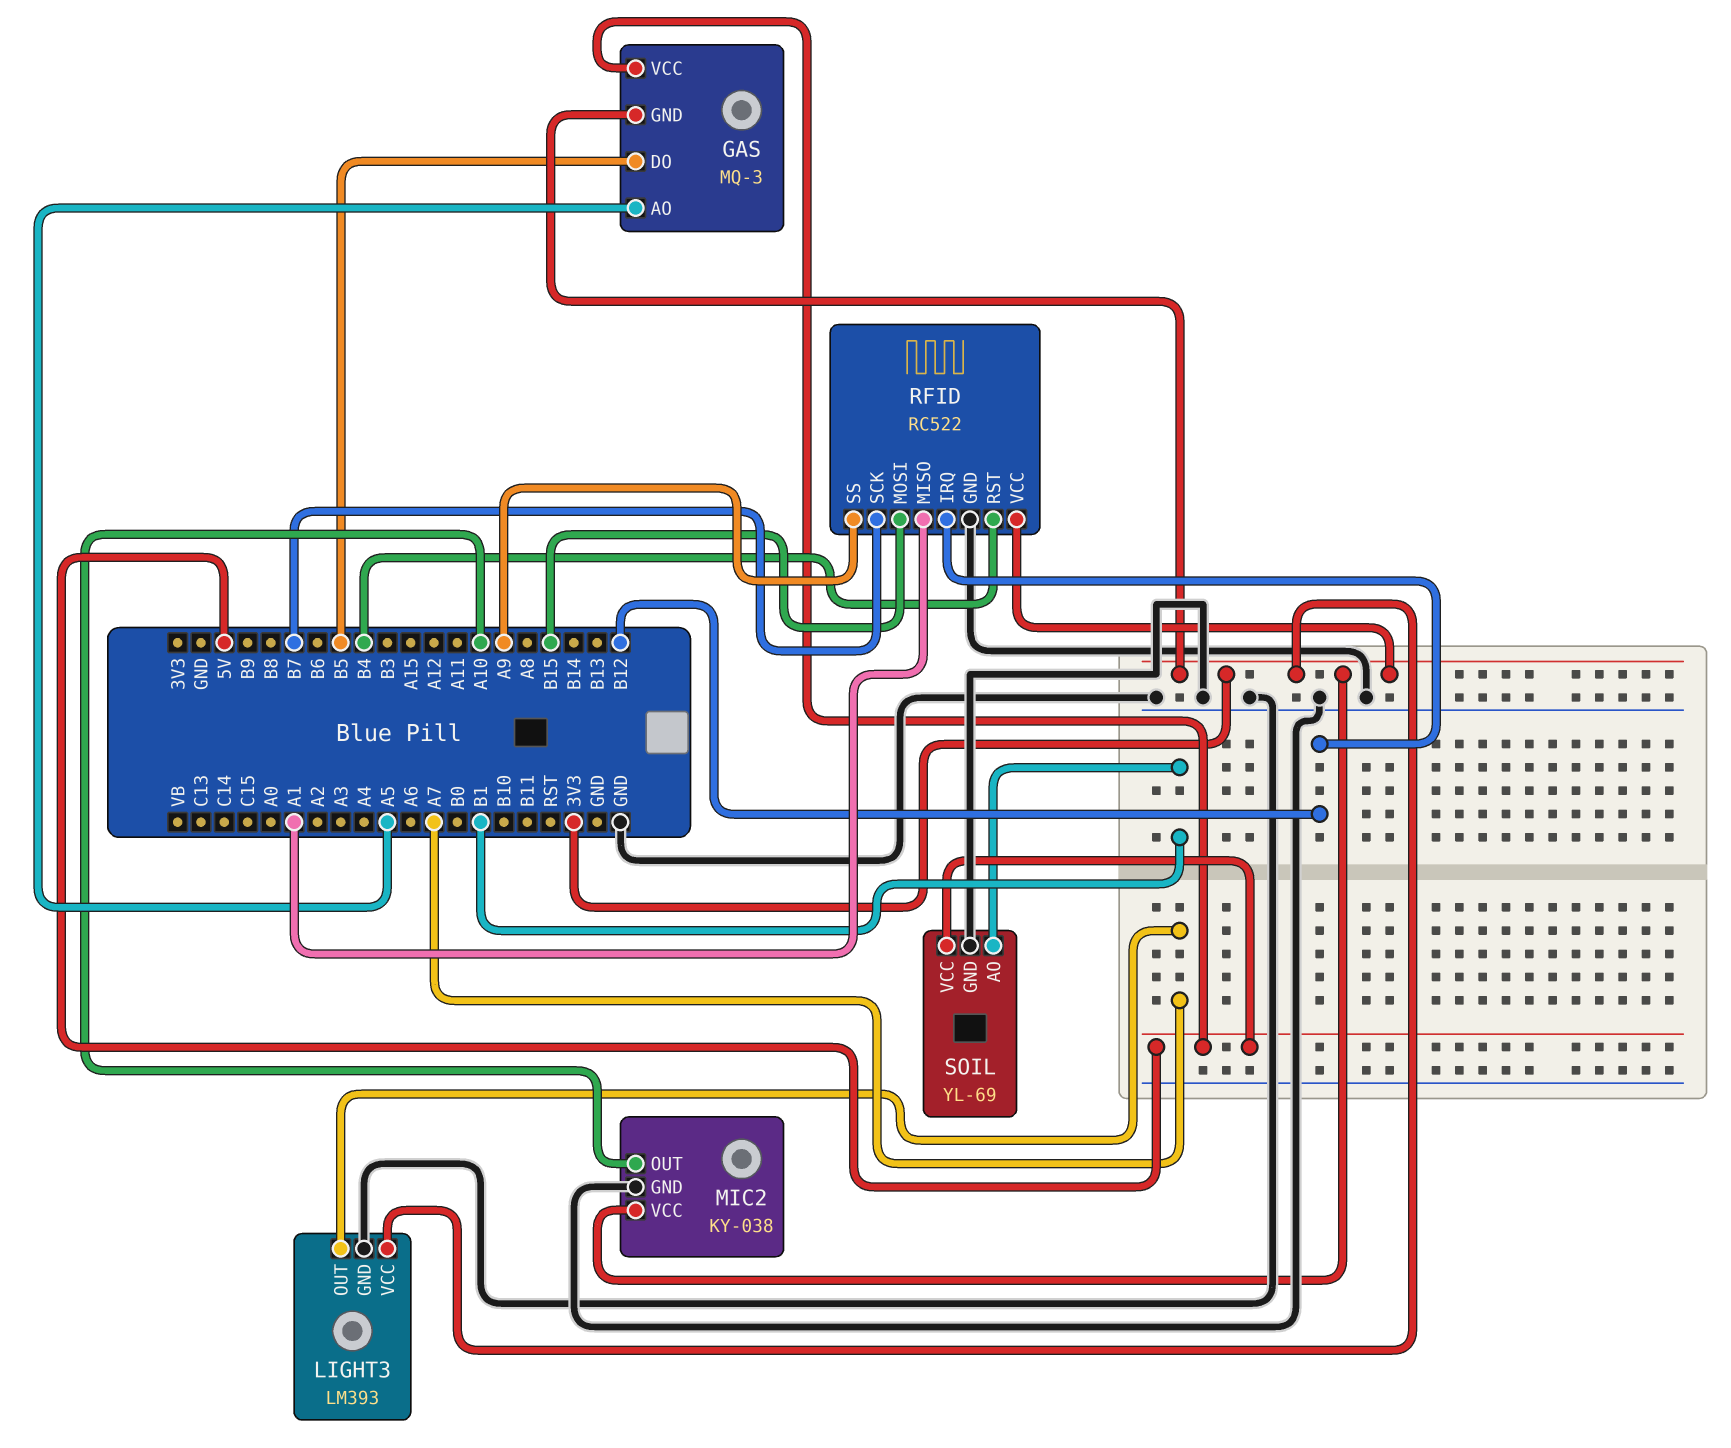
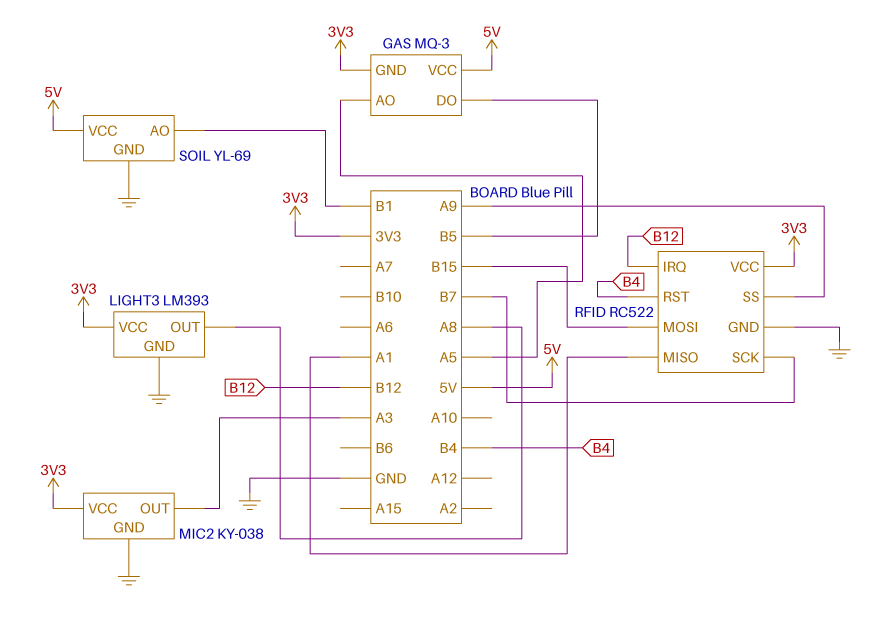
LIGHT3 pin OUT: A7 -> A8
MIC2 pin OUT: A10 -> A3

